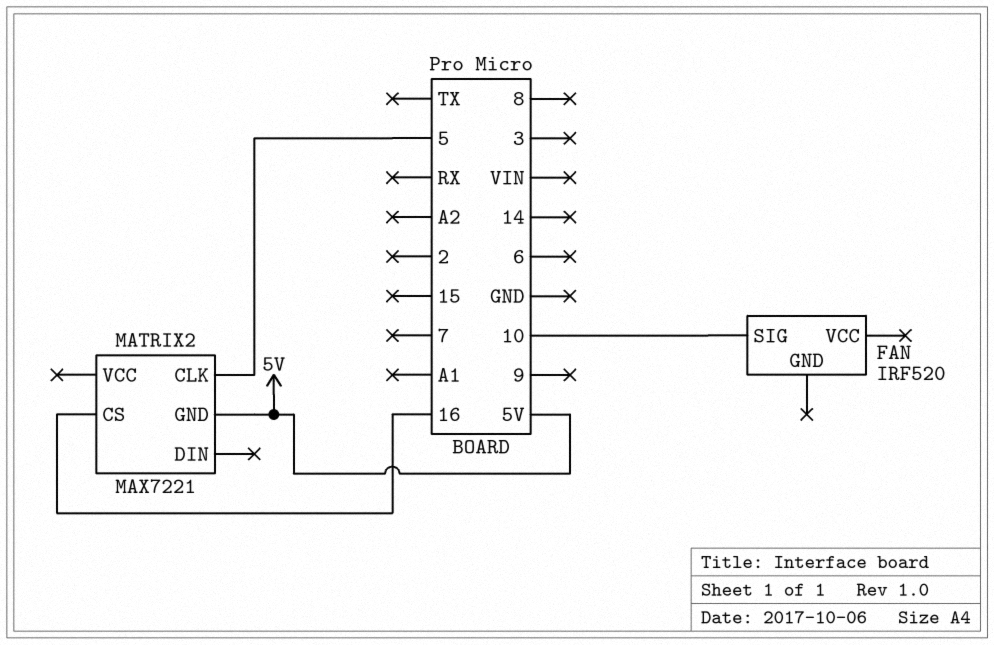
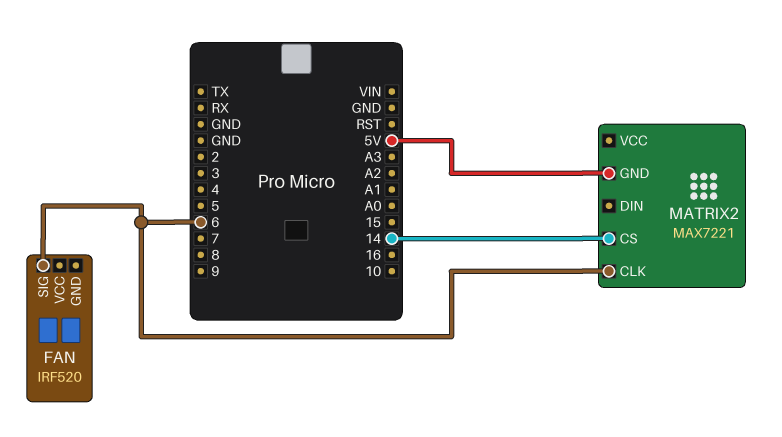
FAN pin SIG: 10 -> 6
MATRIX2 pin CLK: 5 -> 6
MATRIX2 pin CS: 16 -> 14

